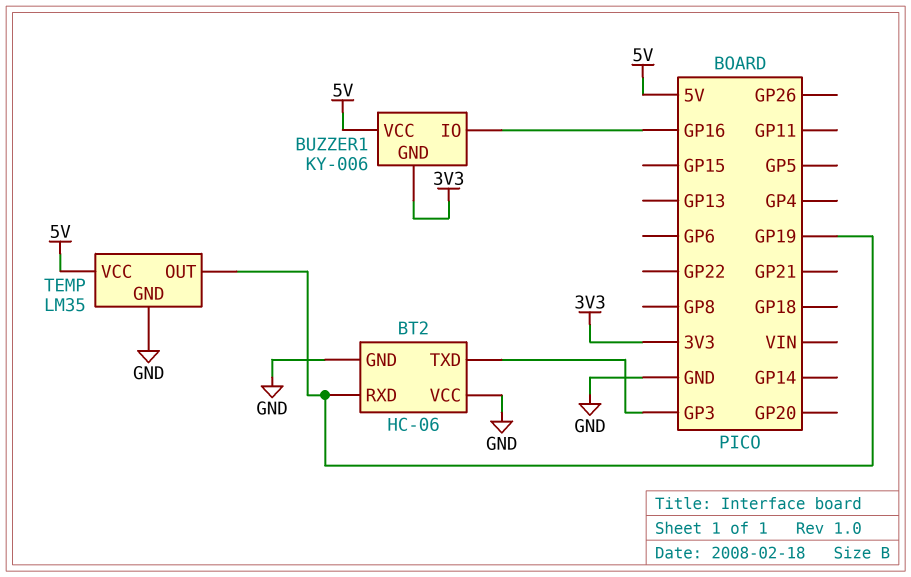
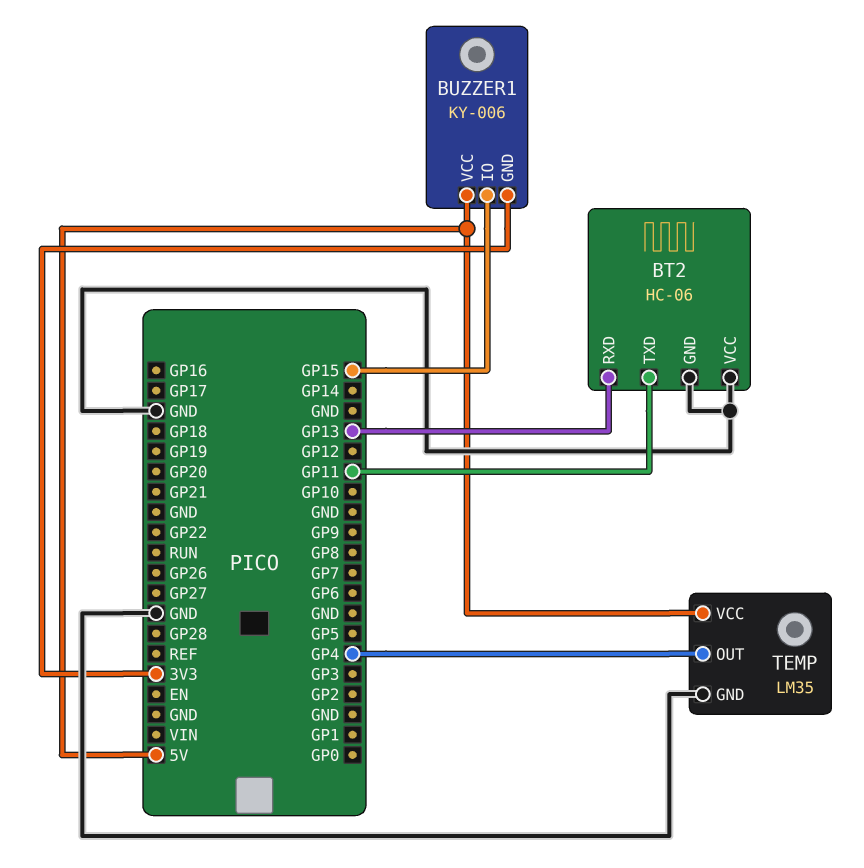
BT2 pin RXD: GP19 -> GP13
BT2 pin TXD: GP3 -> GP11
BUZZER1 pin IO: GP16 -> GP15
TEMP pin OUT: GP19 -> GP4

